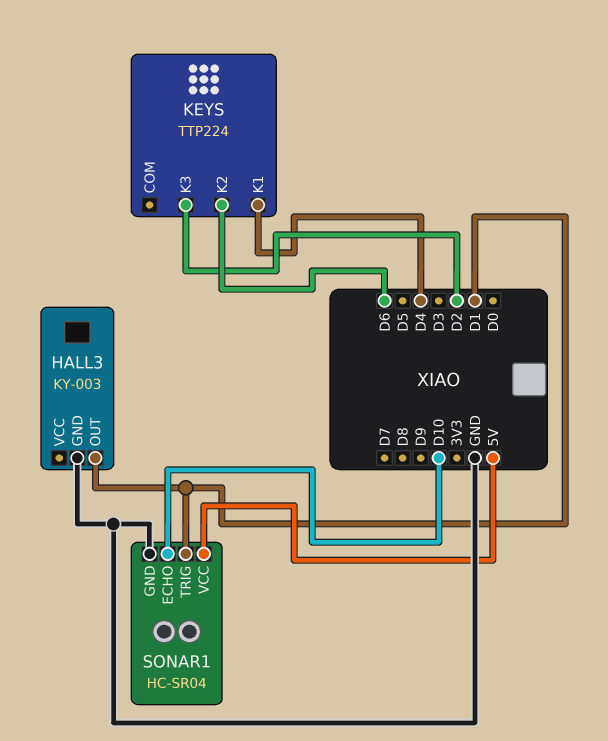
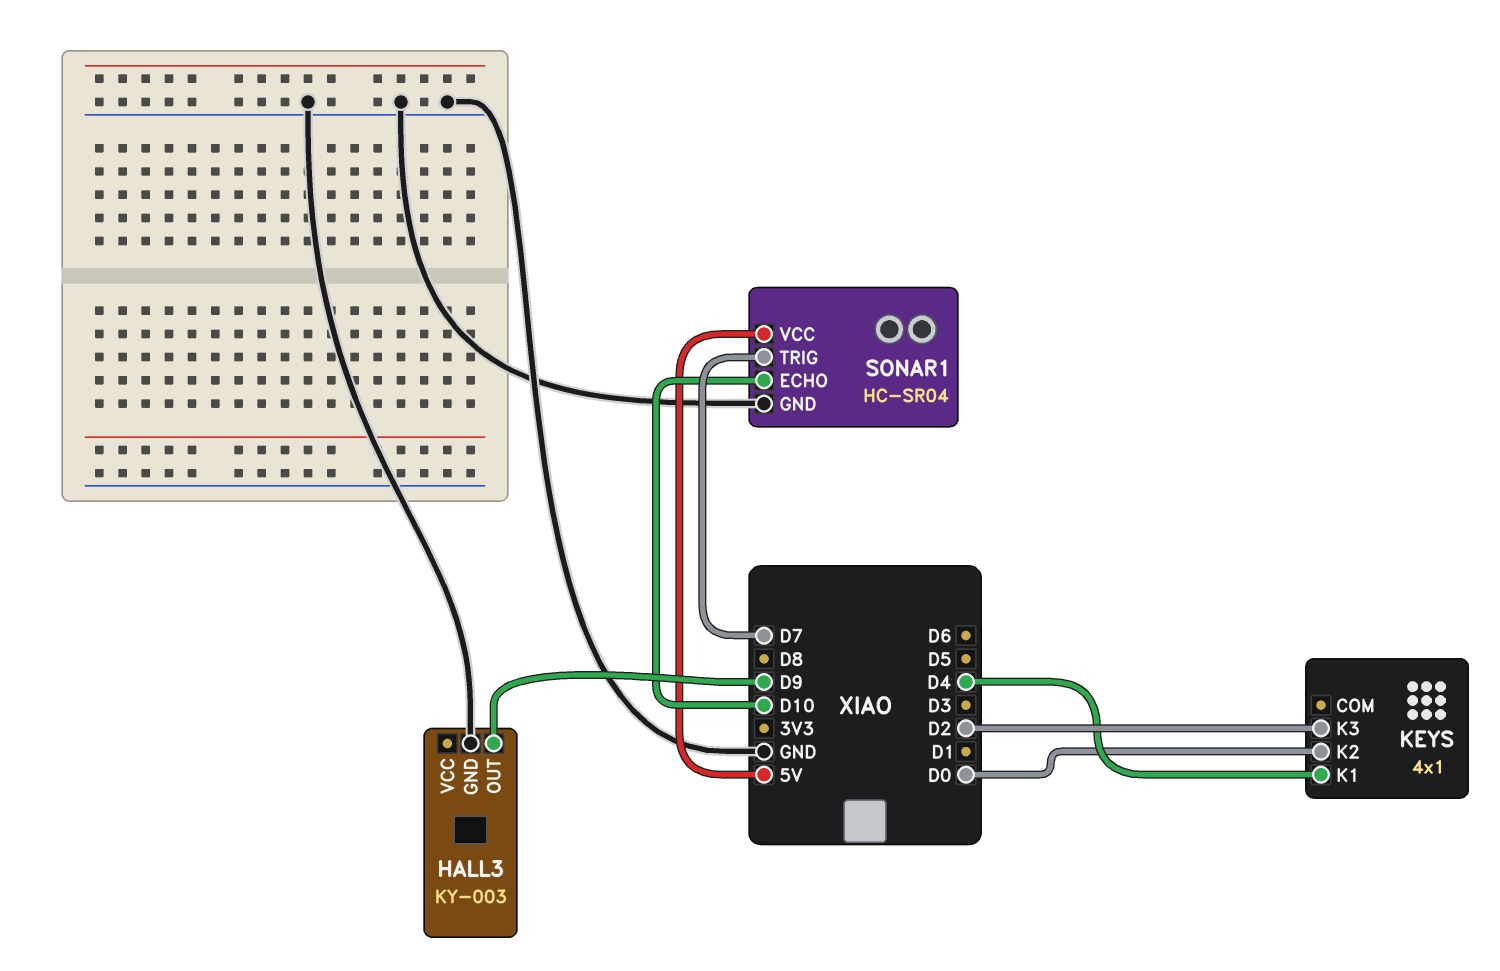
HALL3 pin OUT: D1 -> D9
KEYS: TTP224 -> 4x1
KEYS pin K2: D6 -> D0
SONAR1 pin TRIG: D1 -> D7

